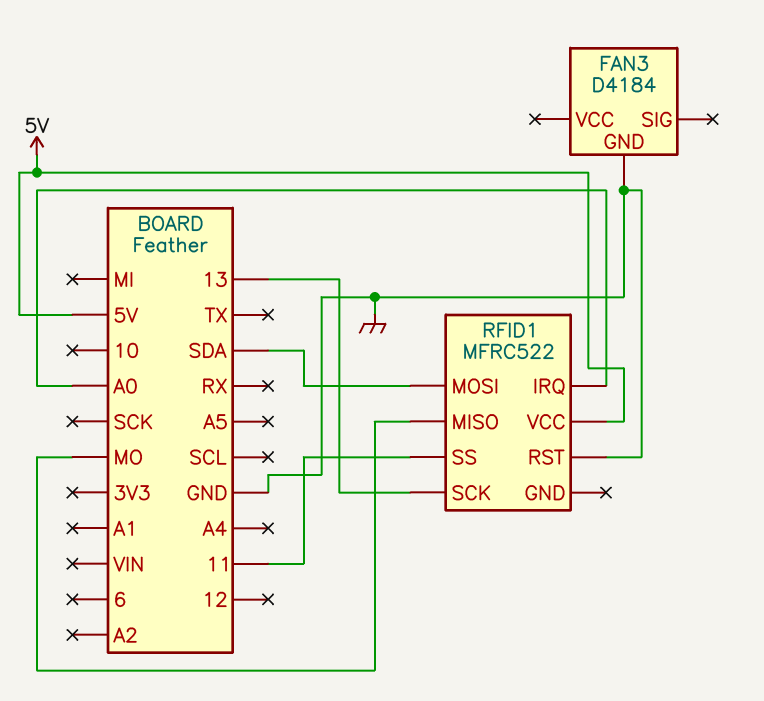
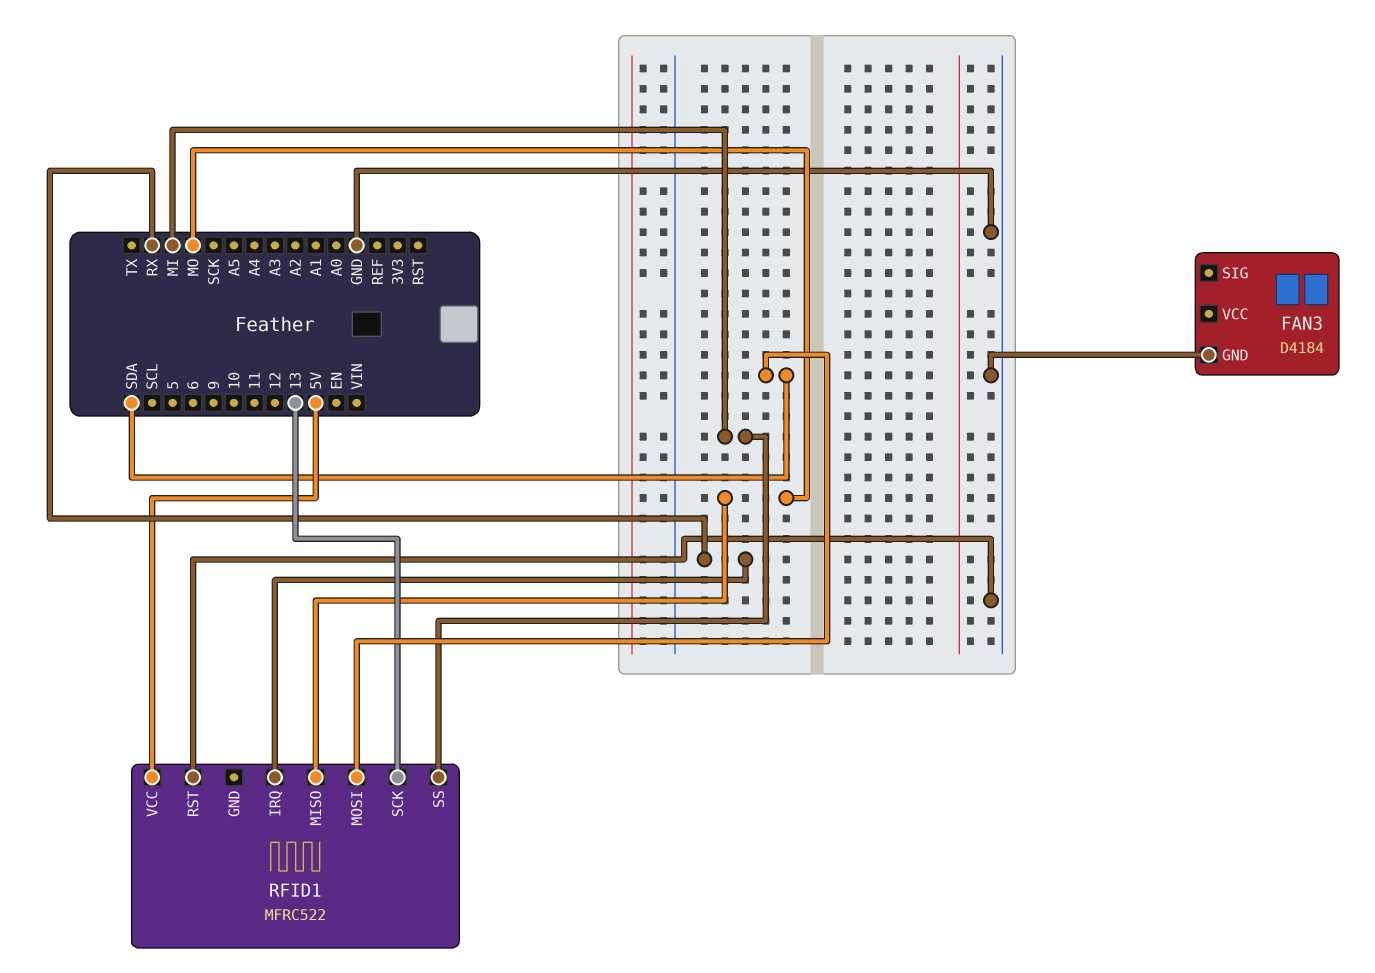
RFID1 pin IRQ: A0 -> RX
RFID1 pin SS: 11 -> MI

